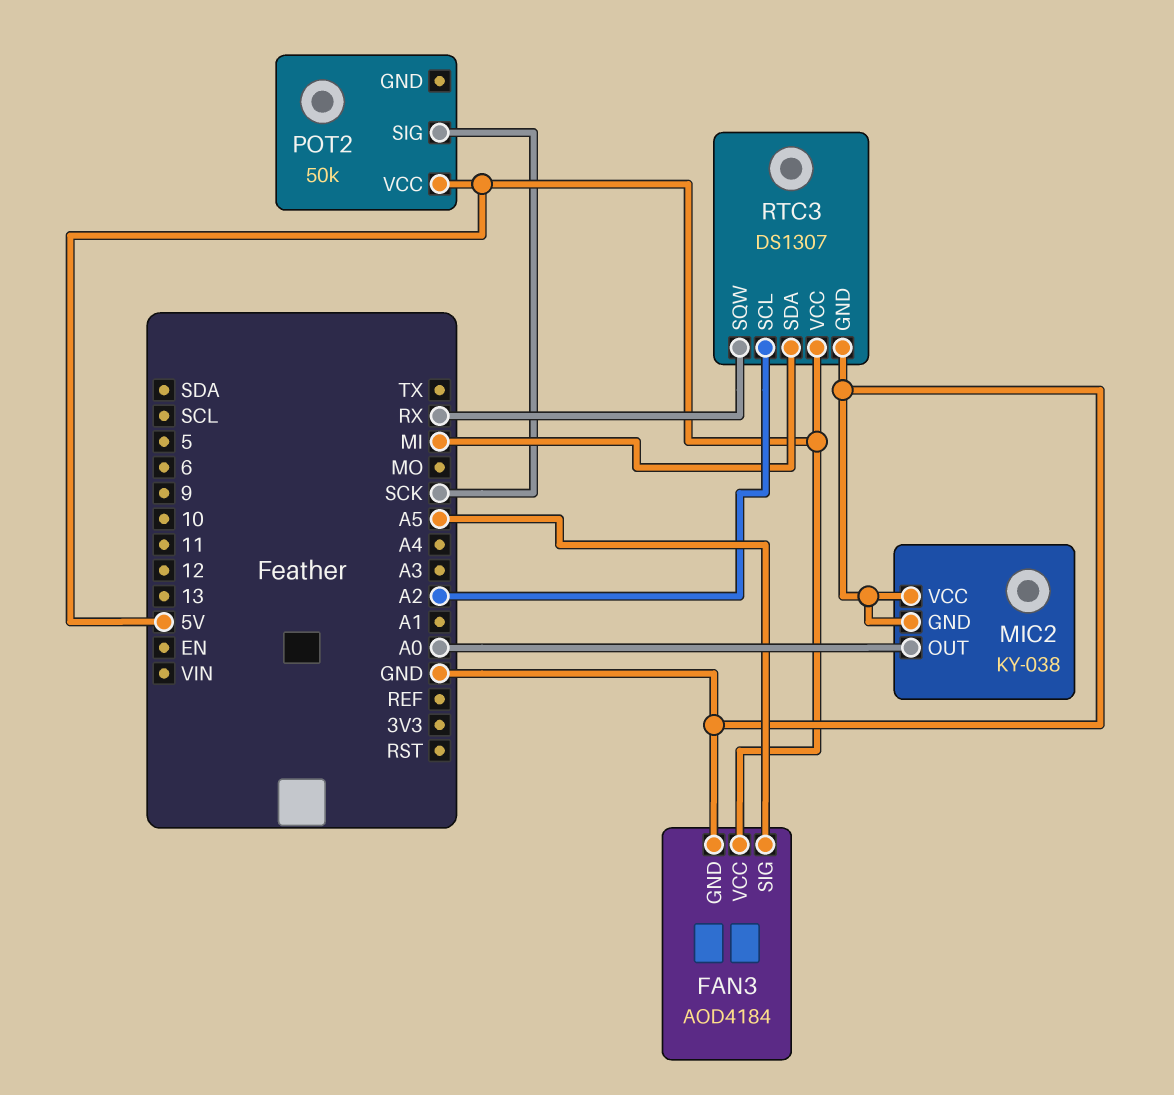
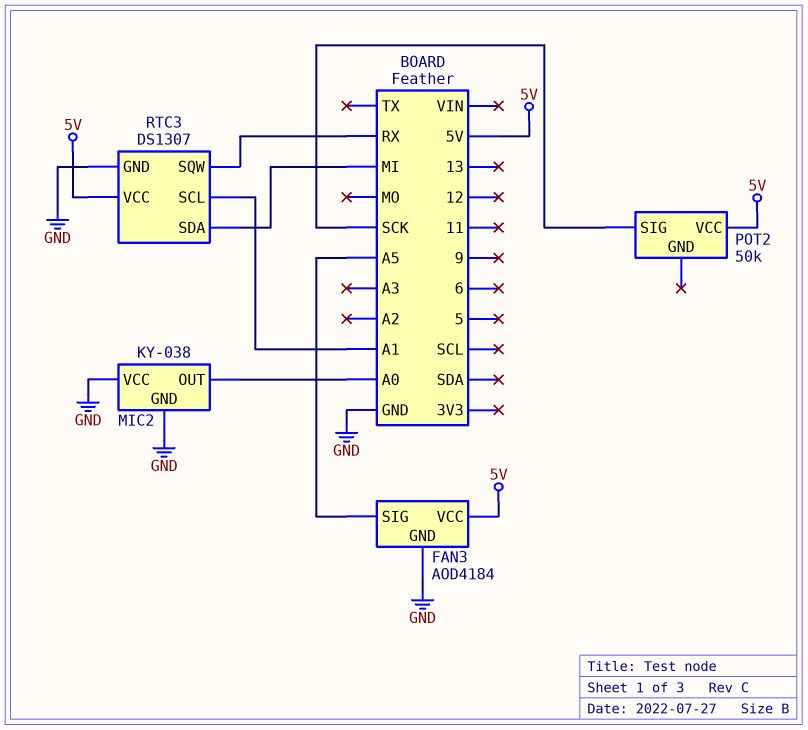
RTC3 pin SCL: A2 -> A1

